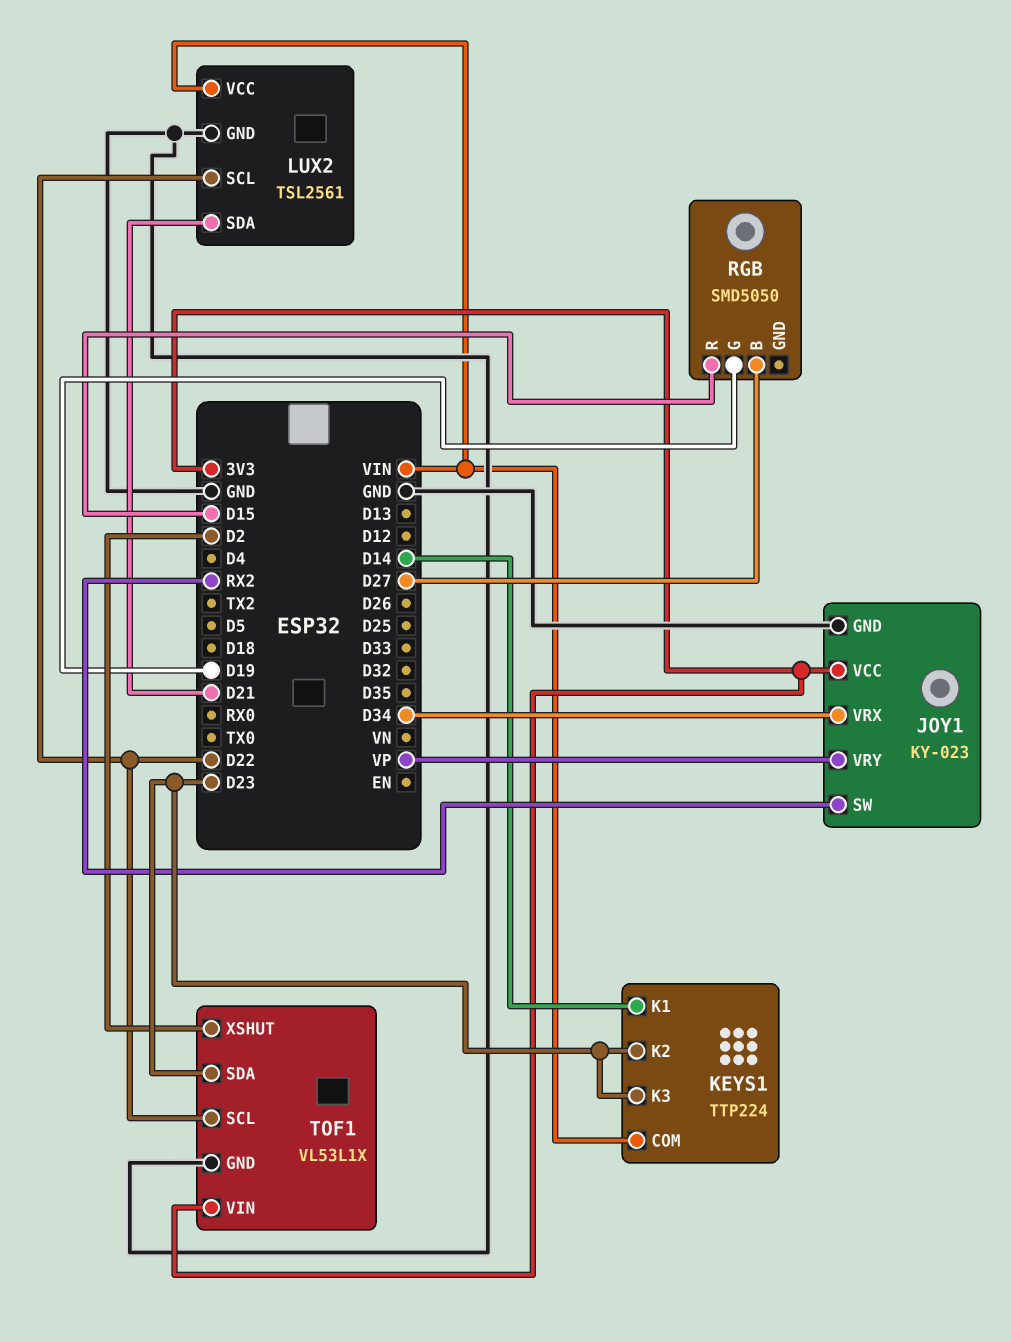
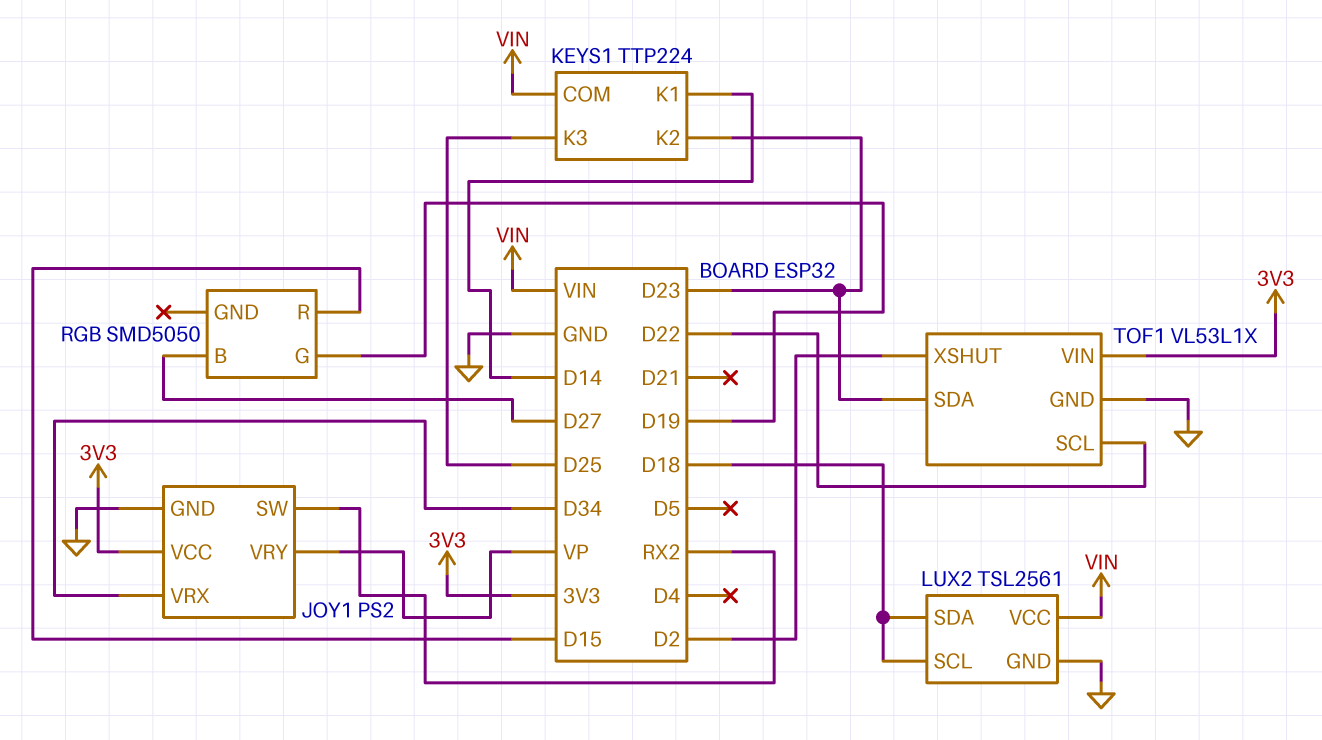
JOY1: KY-023 -> PS2
KEYS1 pin K3: D23 -> D25
LUX2 pin SCL: D22 -> D18
LUX2 pin SDA: D21 -> D18

